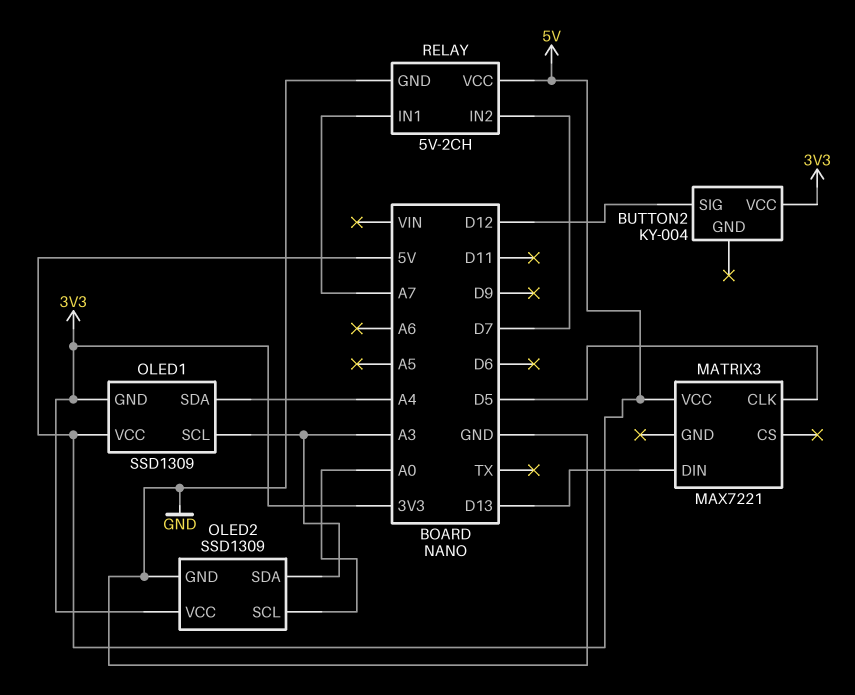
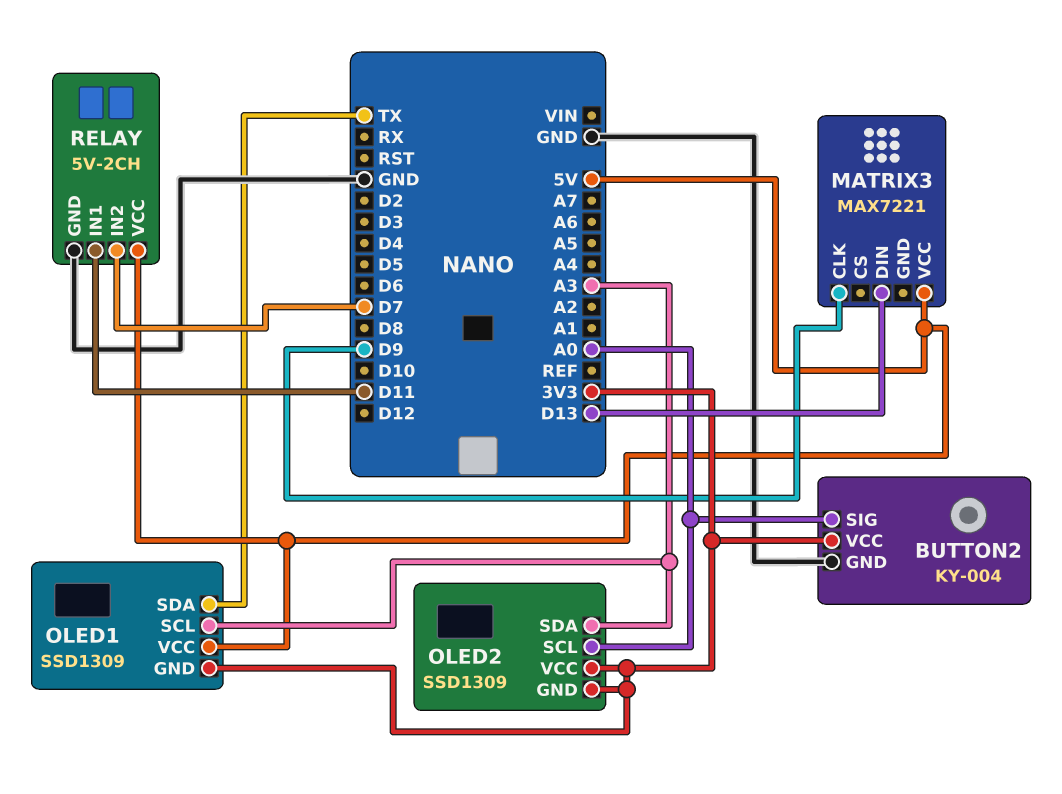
BUTTON2 pin GND: none -> GND
BUTTON2 pin SIG: D12 -> A0
MATRIX3 pin CLK: D5 -> D9
OLED1 pin SDA: A4 -> TX
OLED2 pin GND: GND -> 3V3
RELAY pin IN1: A7 -> D11

